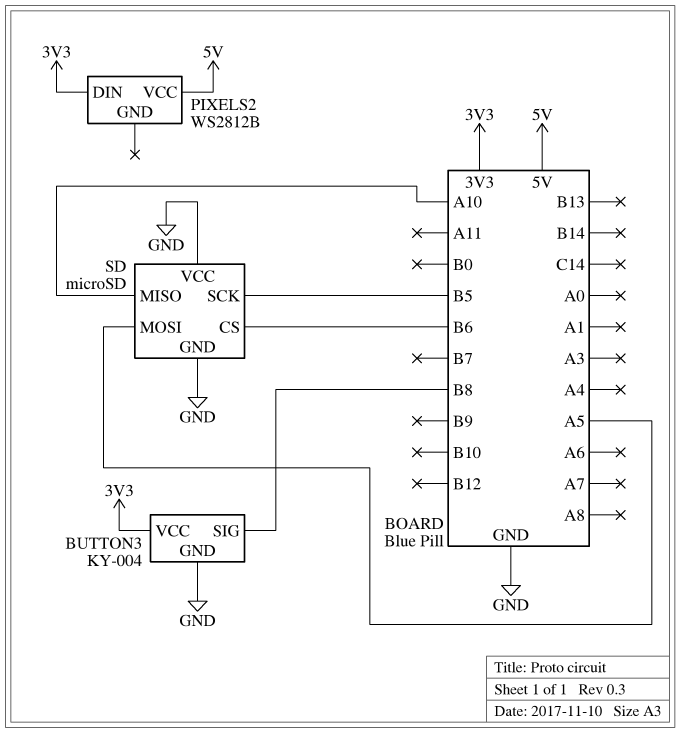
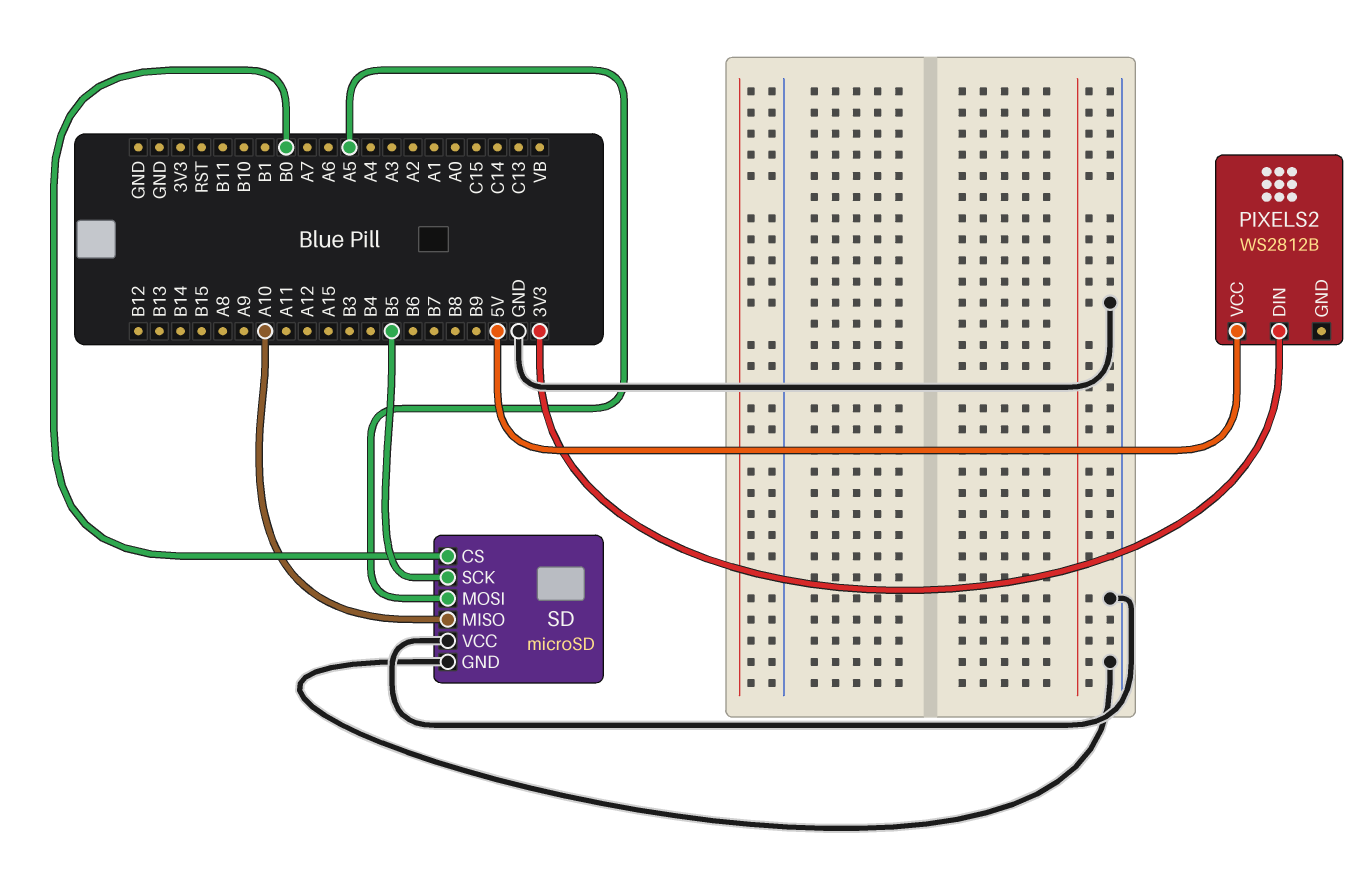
BUTTON3: KY-004 -> none
BUTTON3 pin GND: GND -> none
BUTTON3 pin SIG: B8 -> none
BUTTON3 pin VCC: 3V3 -> none
SD pin CS: B6 -> B0

